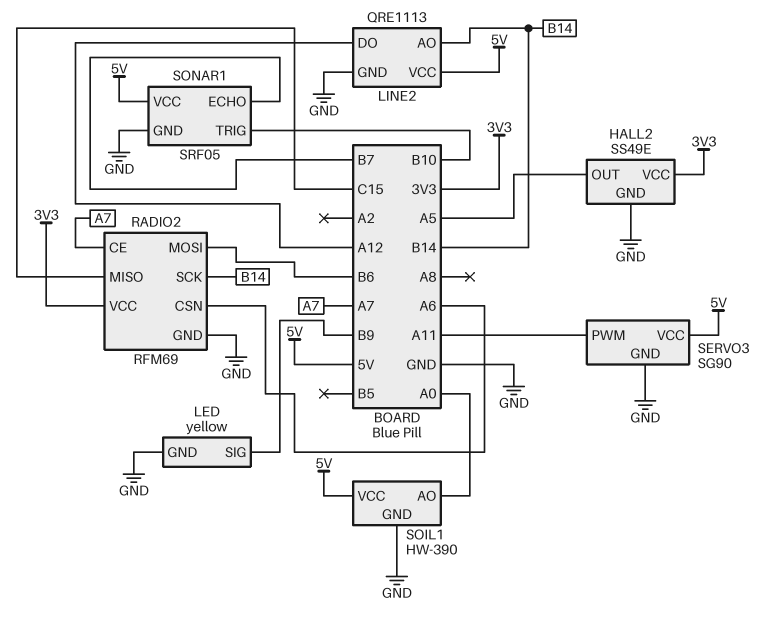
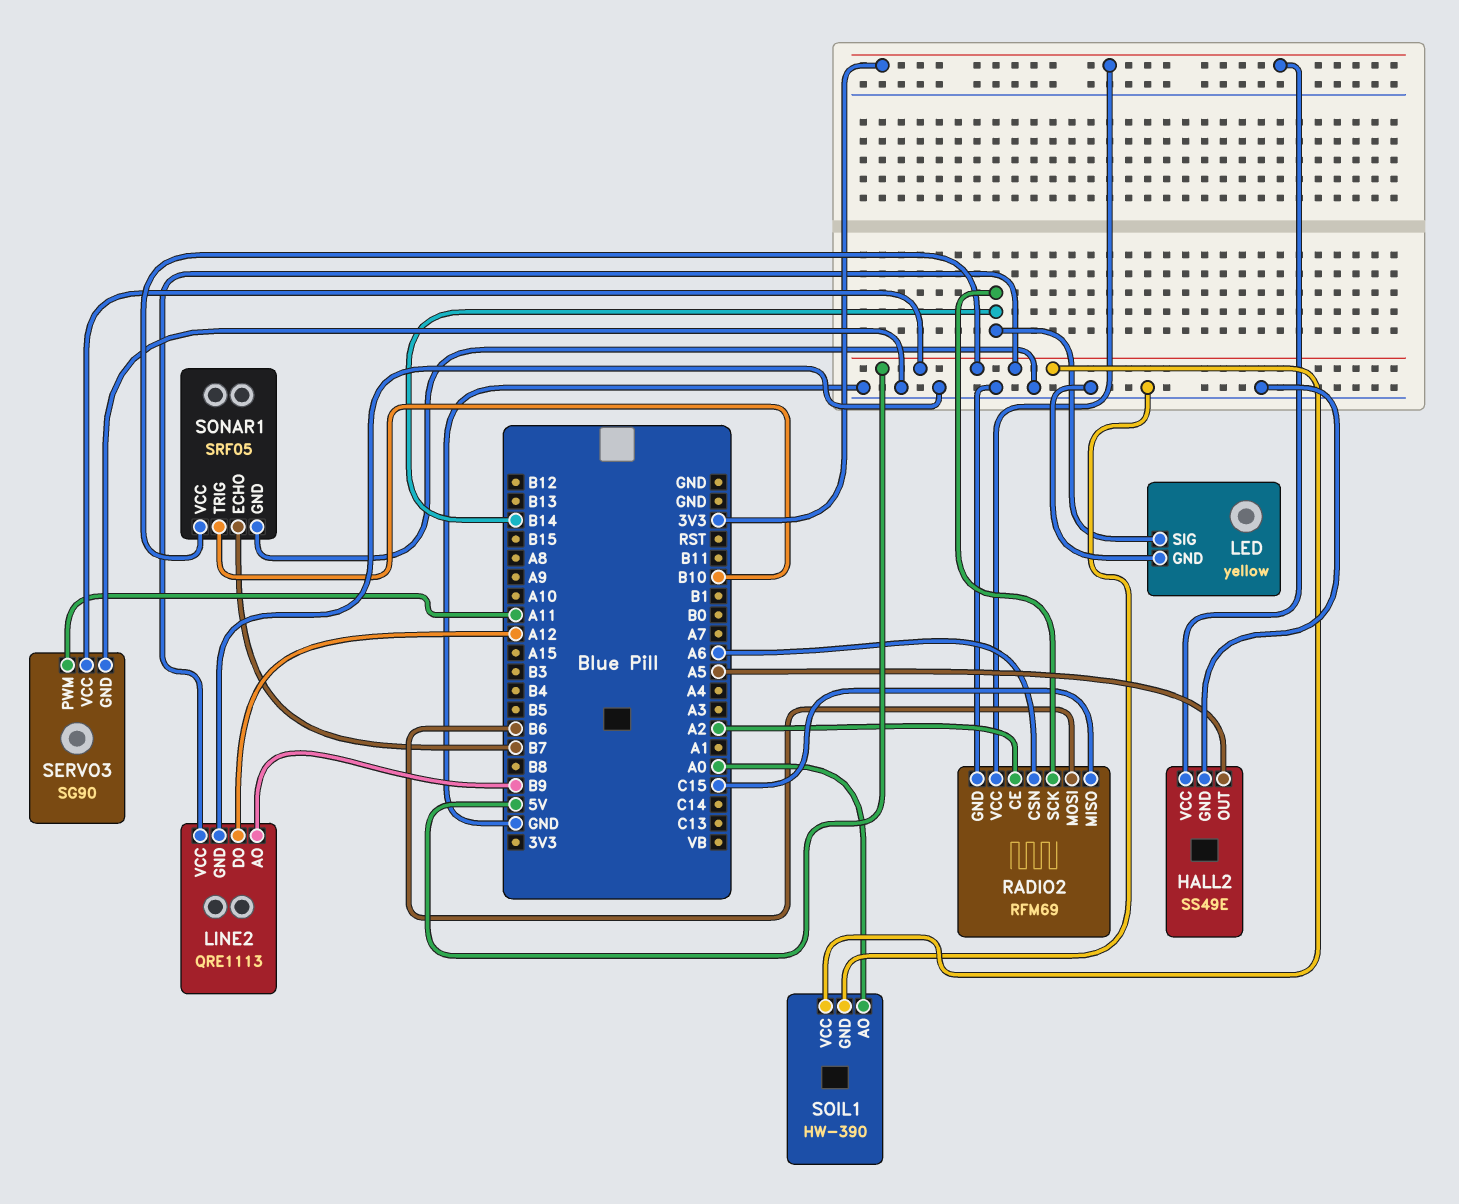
LED pin SIG: B9 -> B14
LINE2 pin AO: B14 -> B9
RADIO2 pin CE: A7 -> A2

